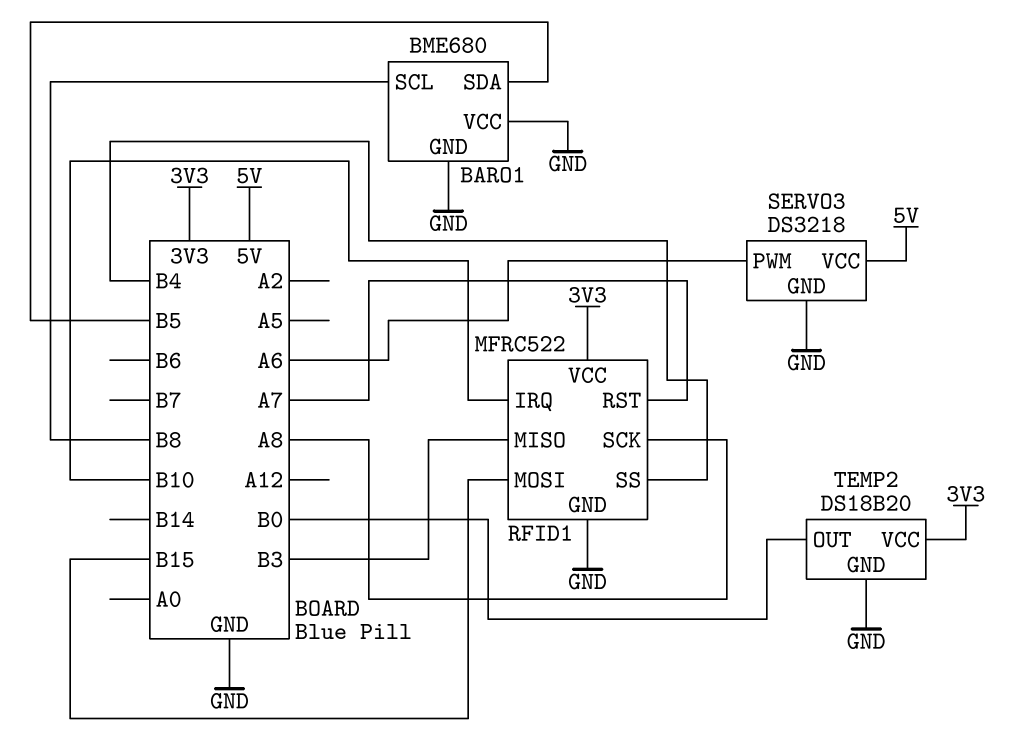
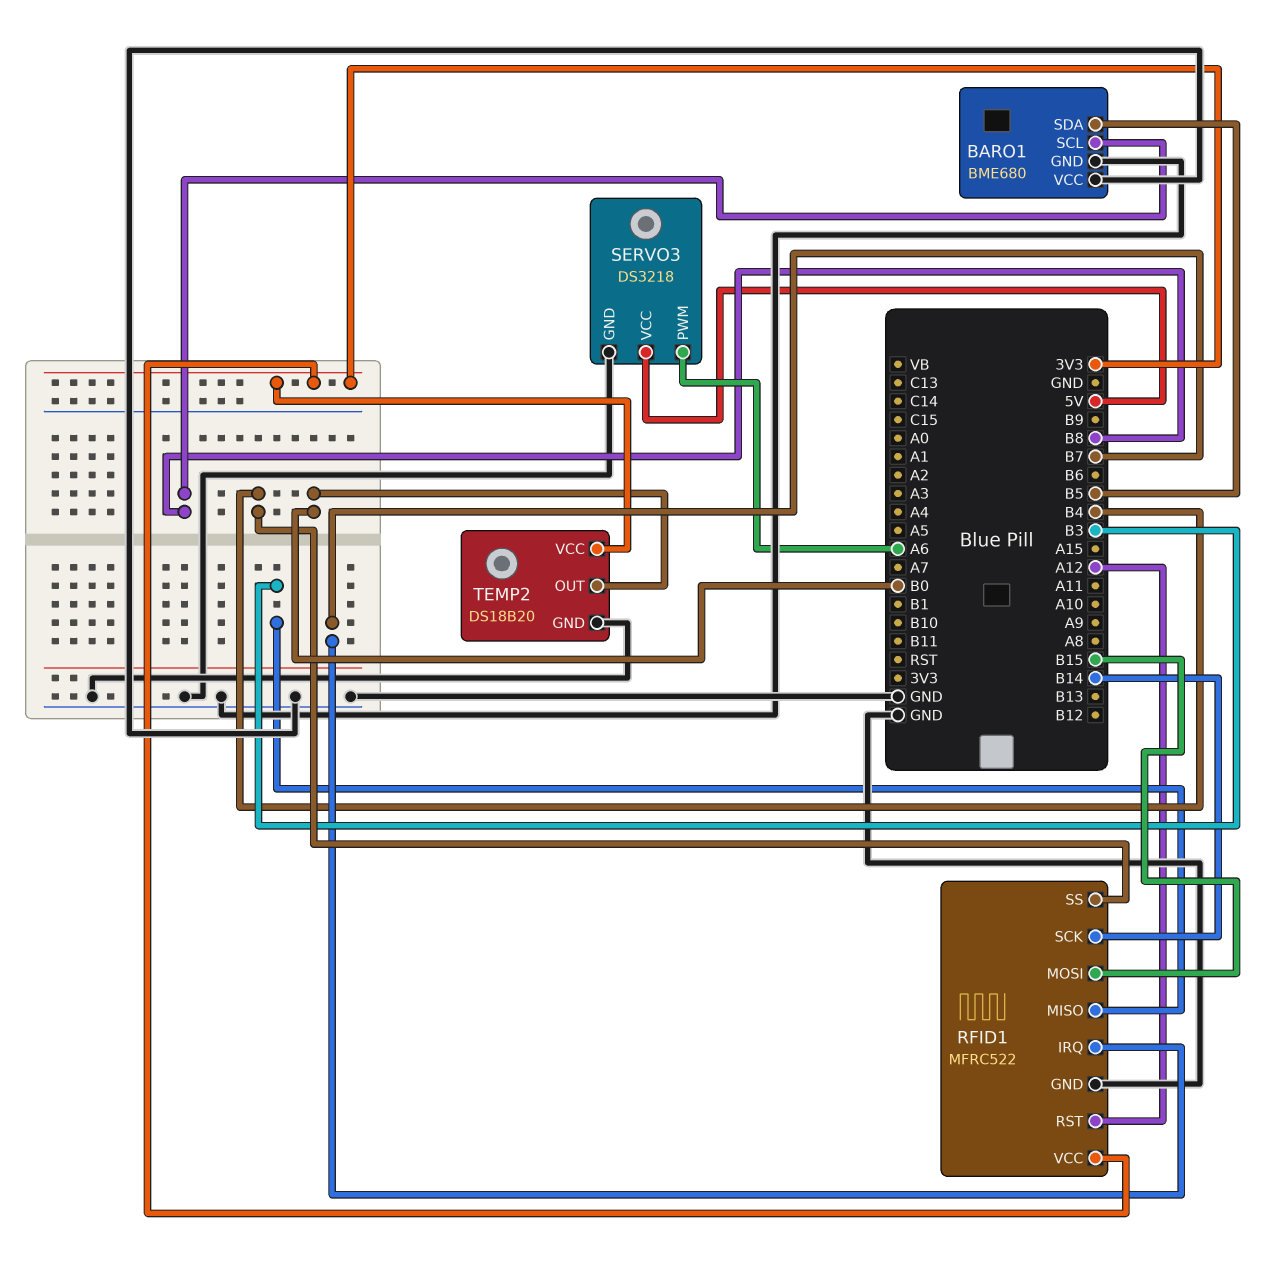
RFID1 pin IRQ: B10 -> B7
RFID1 pin RST: A7 -> A12
RFID1 pin SCK: A8 -> B14

